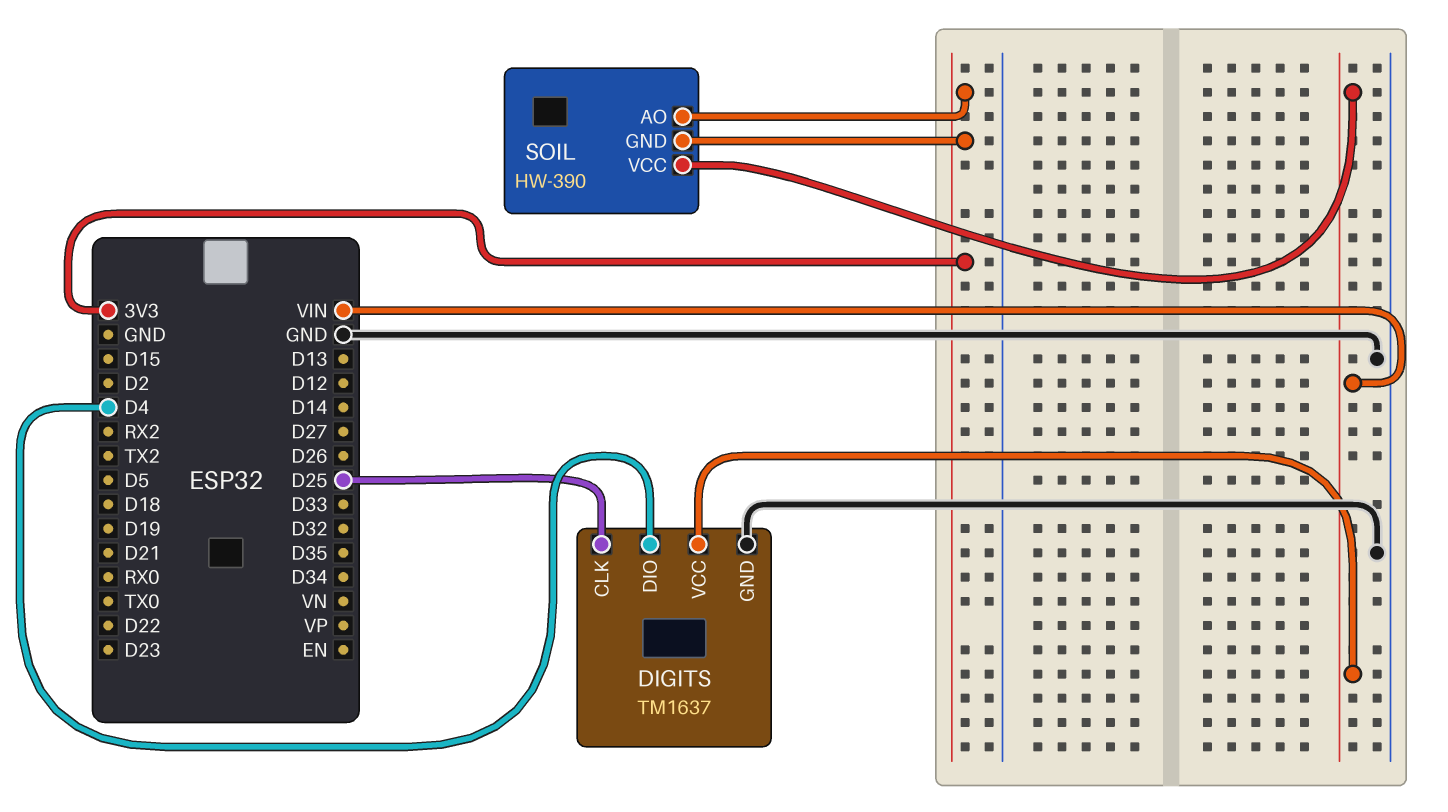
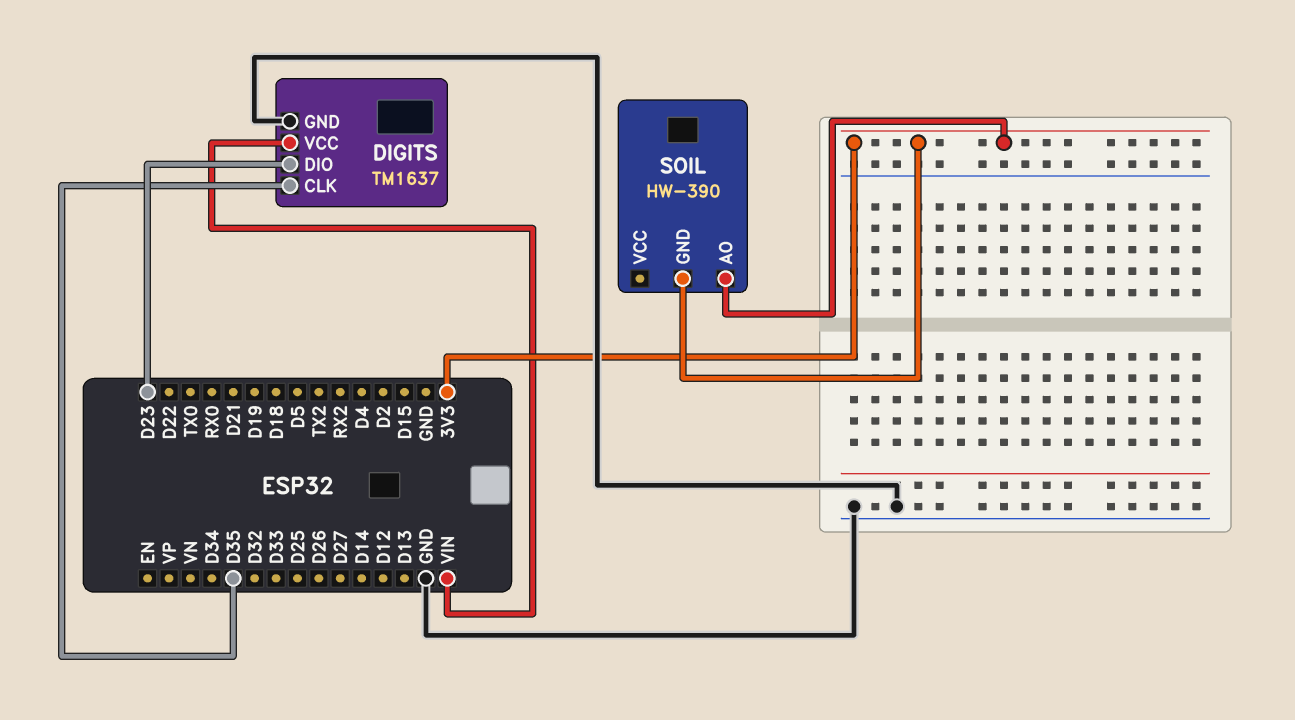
DIGITS pin CLK: D25 -> D35
DIGITS pin DIO: D4 -> D23
SOIL pin VCC: VIN -> none

